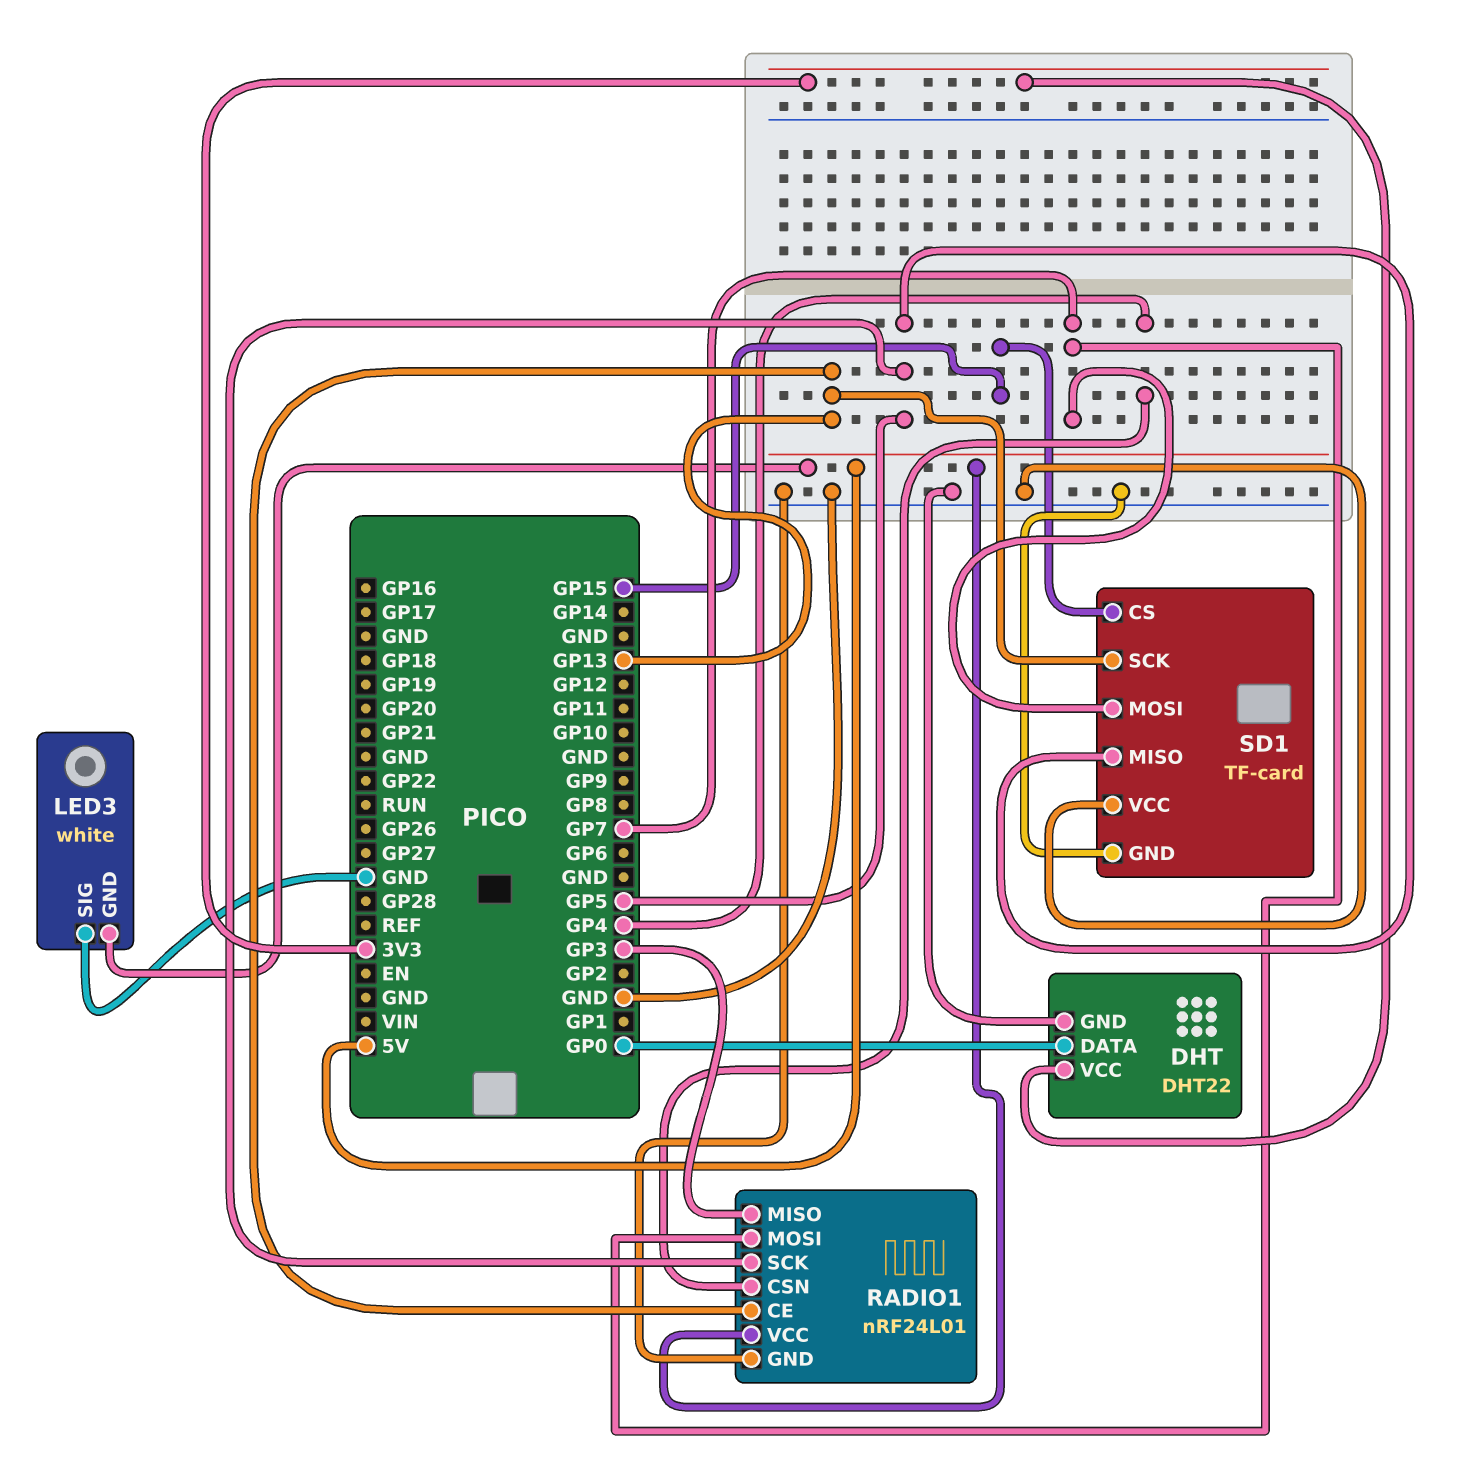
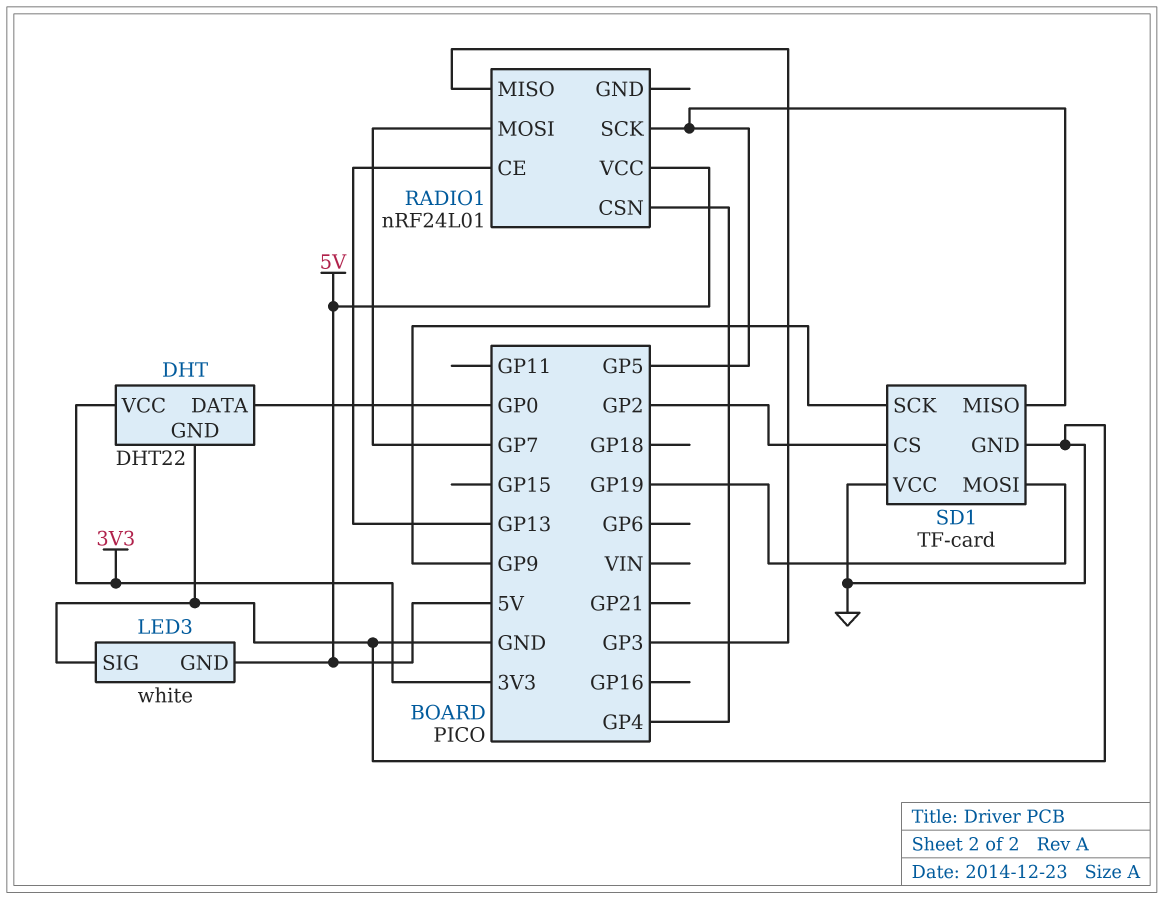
RADIO1 pin GND: GND -> none
SD1 pin CS: GP15 -> GP2
SD1 pin MOSI: GP7 -> GP19
SD1 pin SCK: GP13 -> GP9

